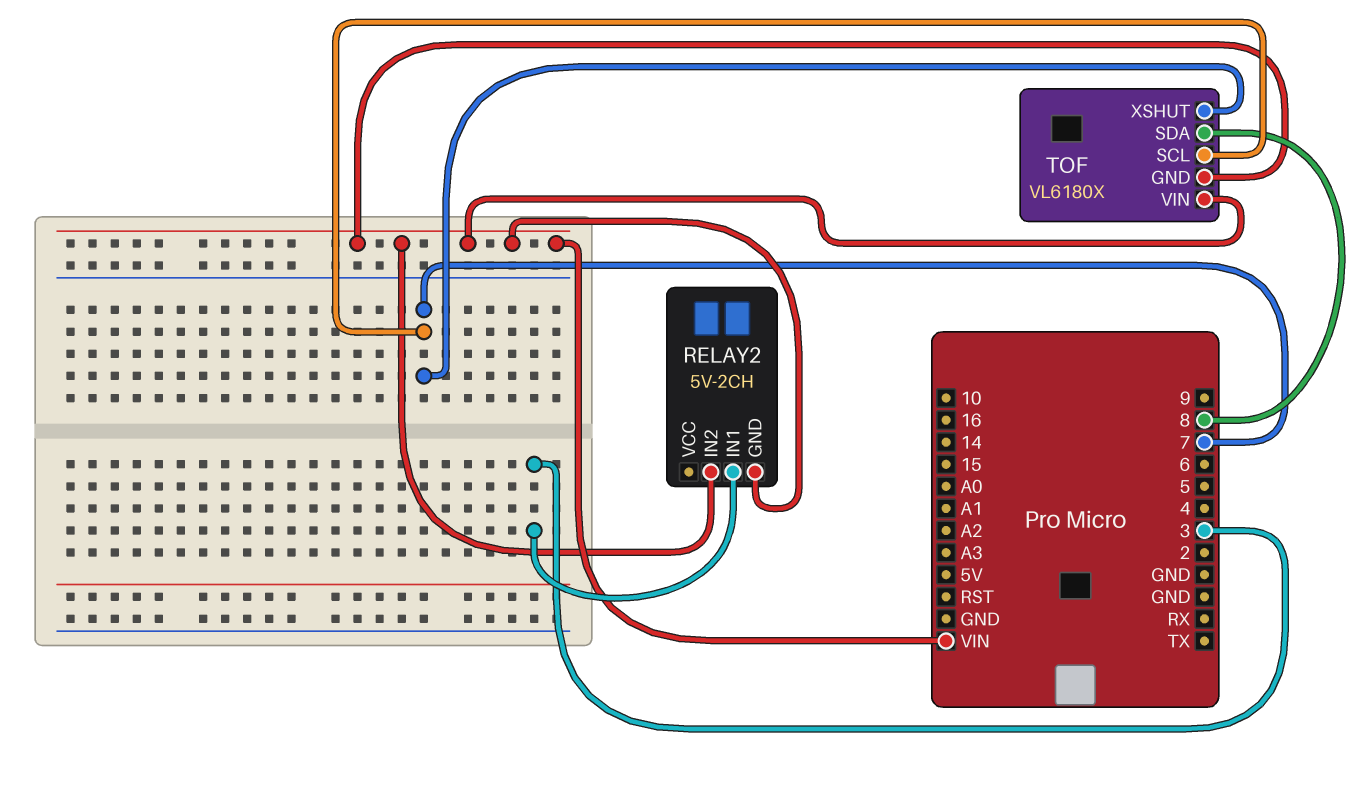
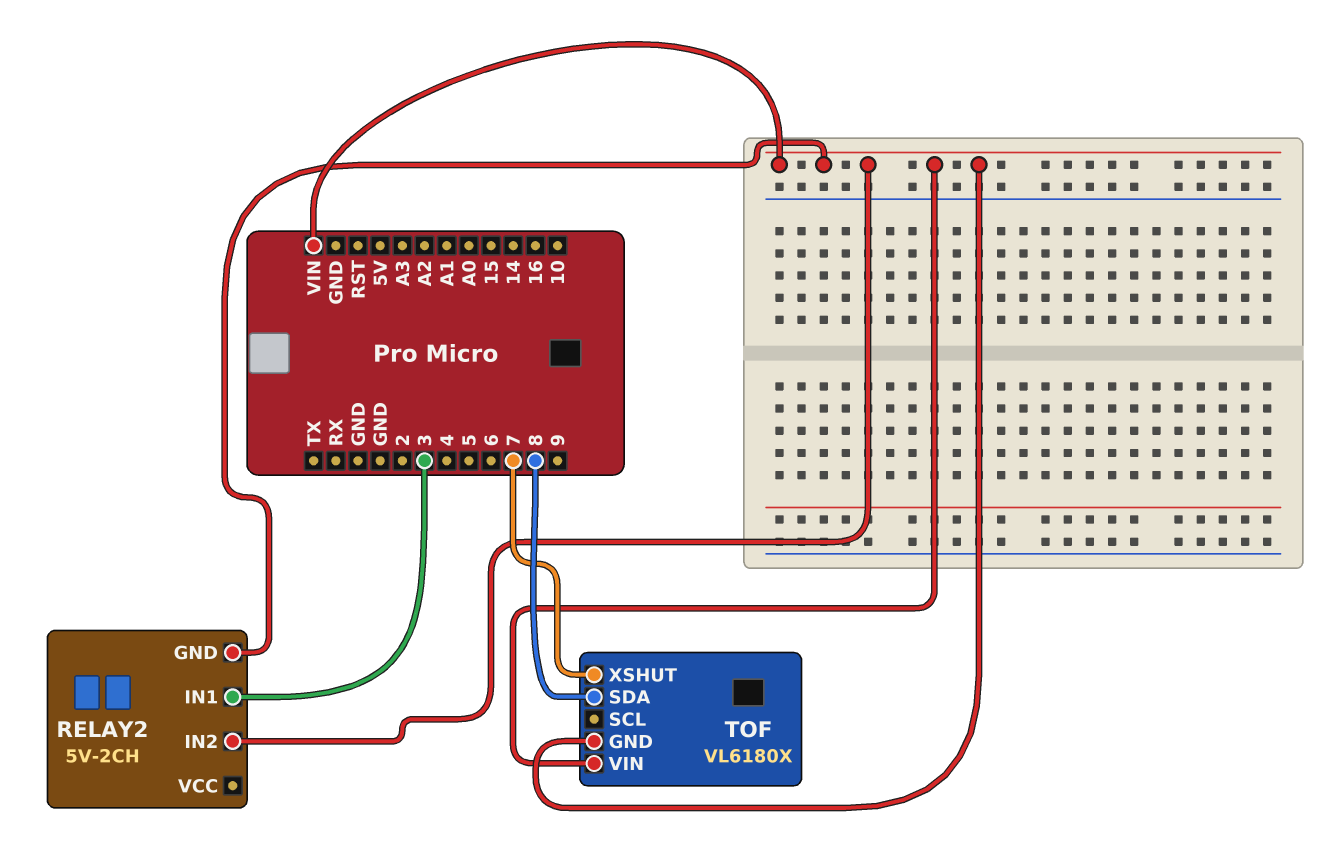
TOF pin SCL: 7 -> none

